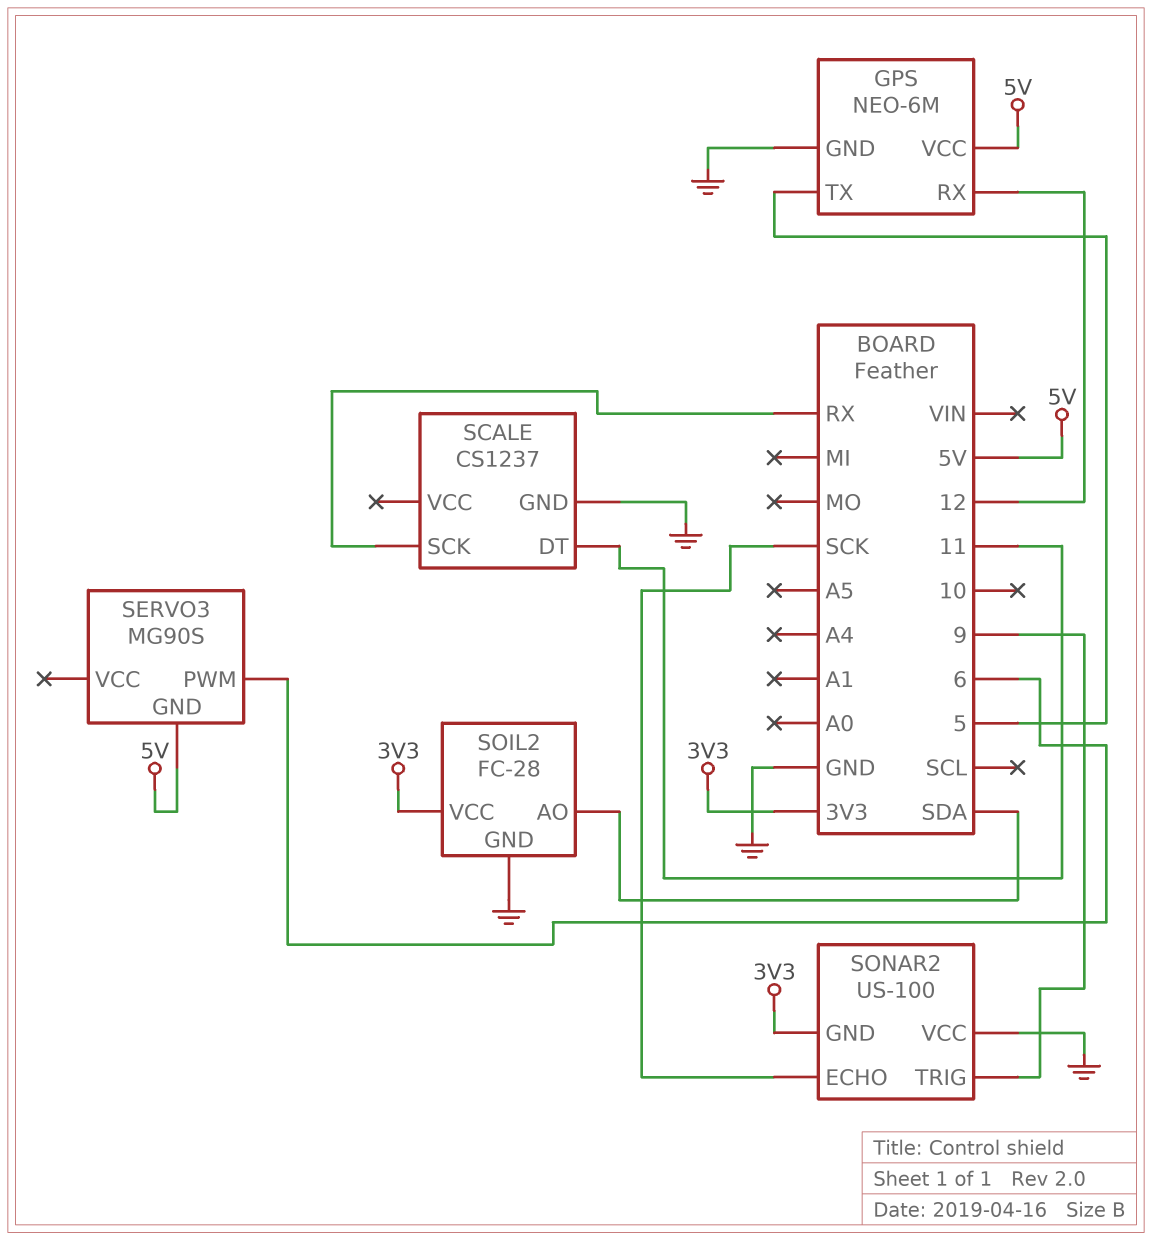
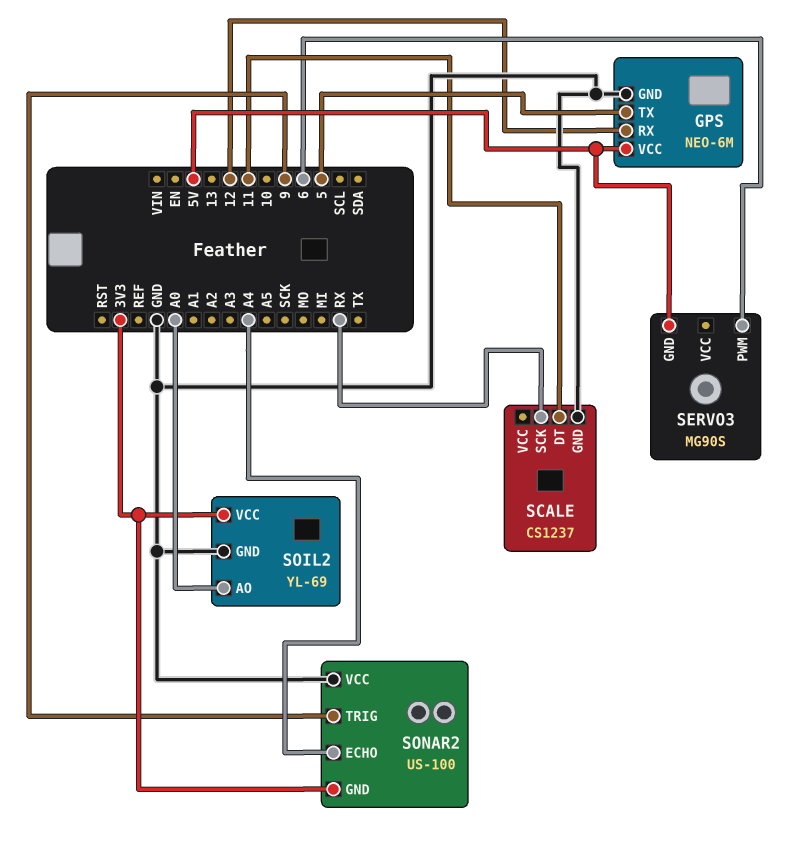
SOIL2: FC-28 -> YL-69
SOIL2 pin AO: SDA -> A0
SONAR2 pin ECHO: SCK -> A4

